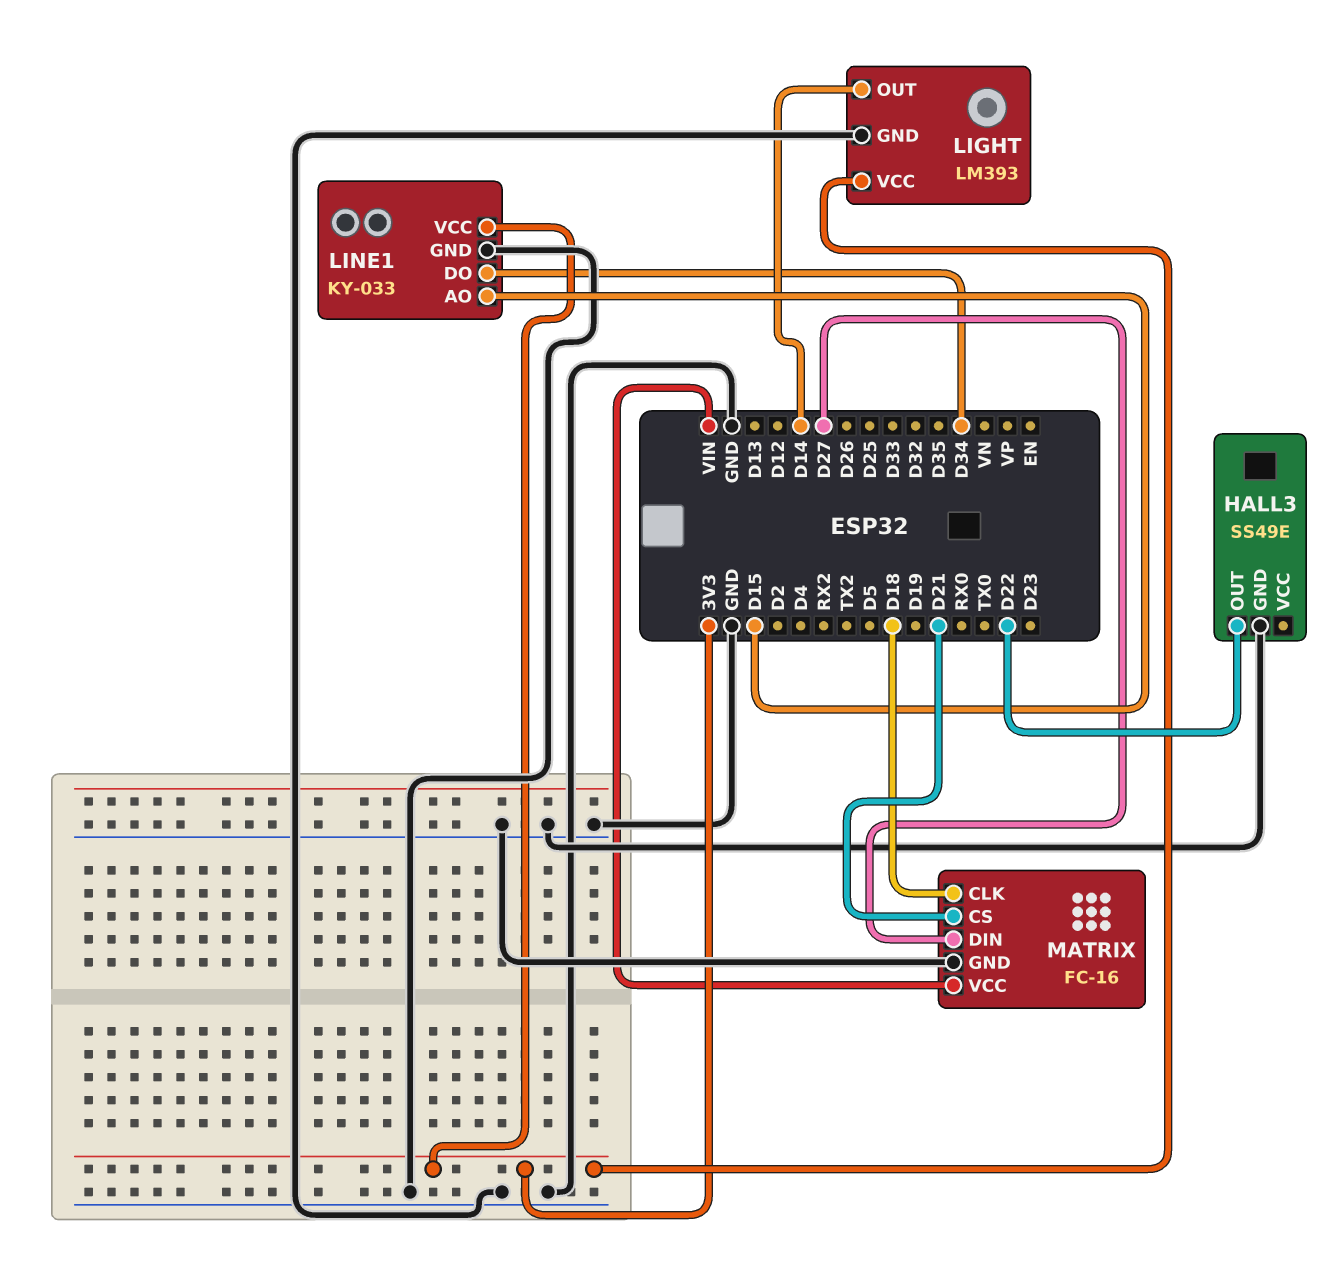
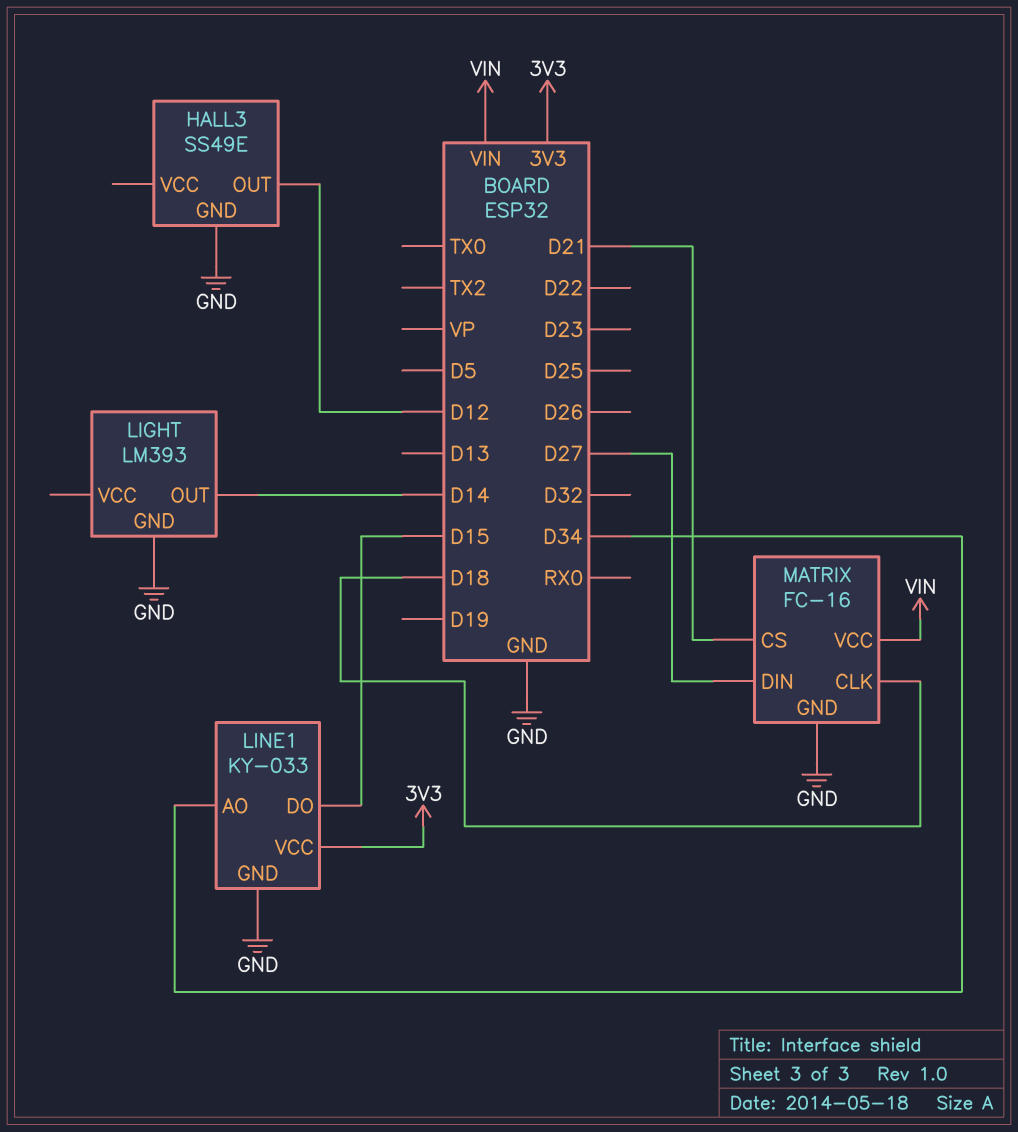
HALL3 pin OUT: D22 -> D12
LIGHT pin VCC: 3V3 -> none
LINE1 pin AO: D15 -> D34
LINE1 pin DO: D34 -> D15

